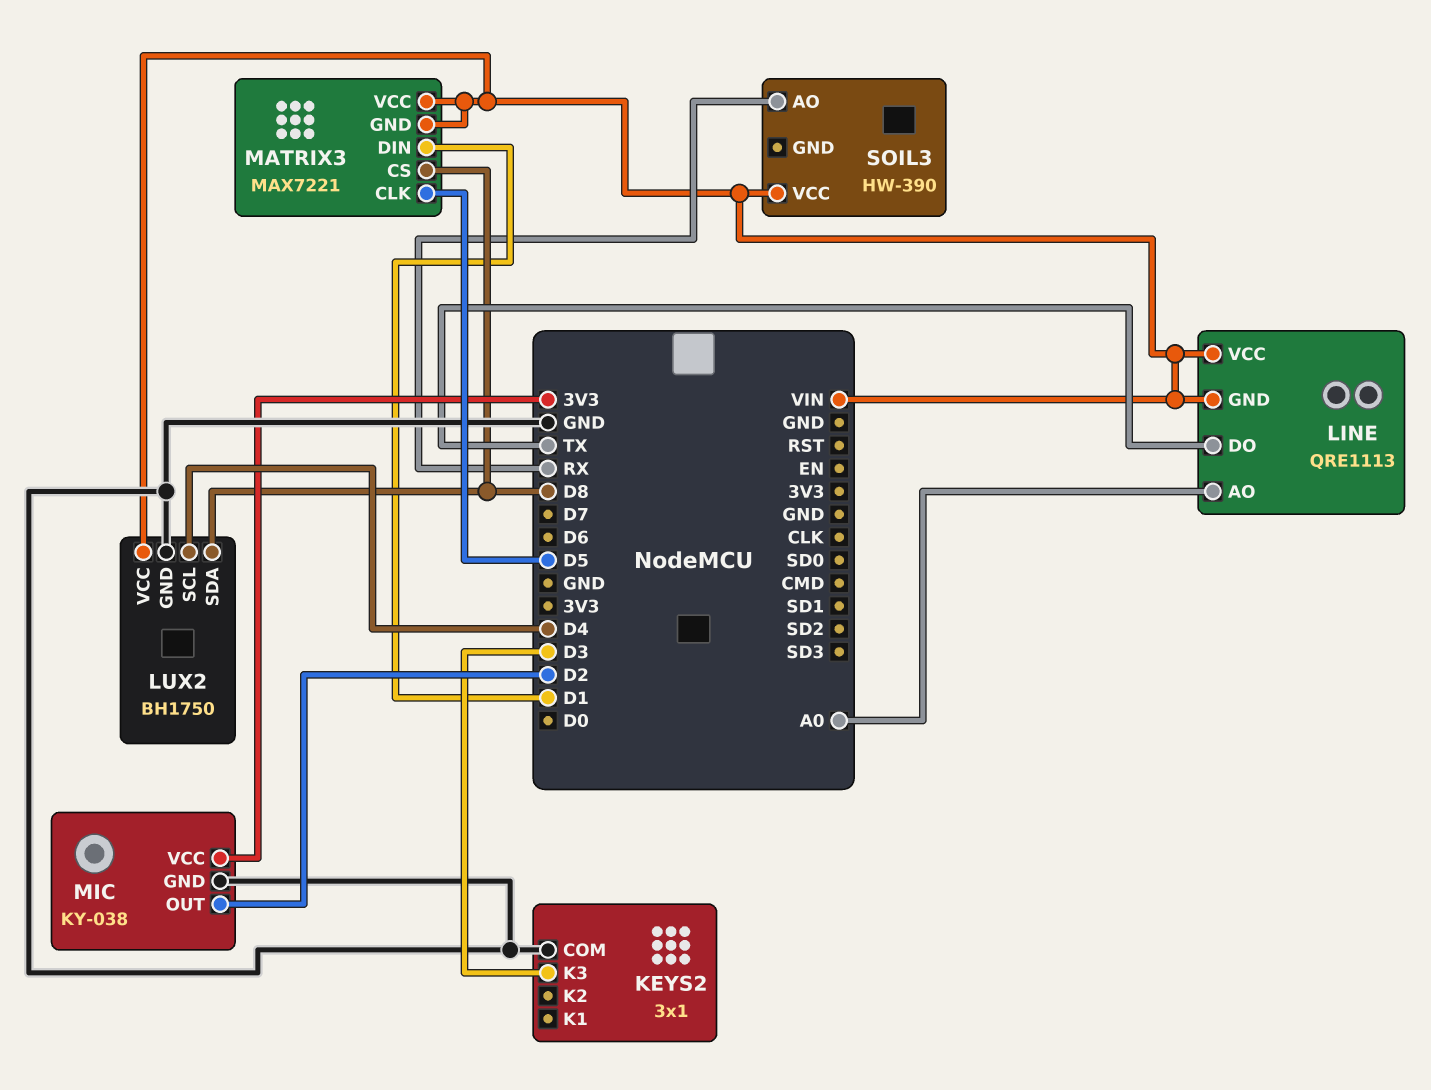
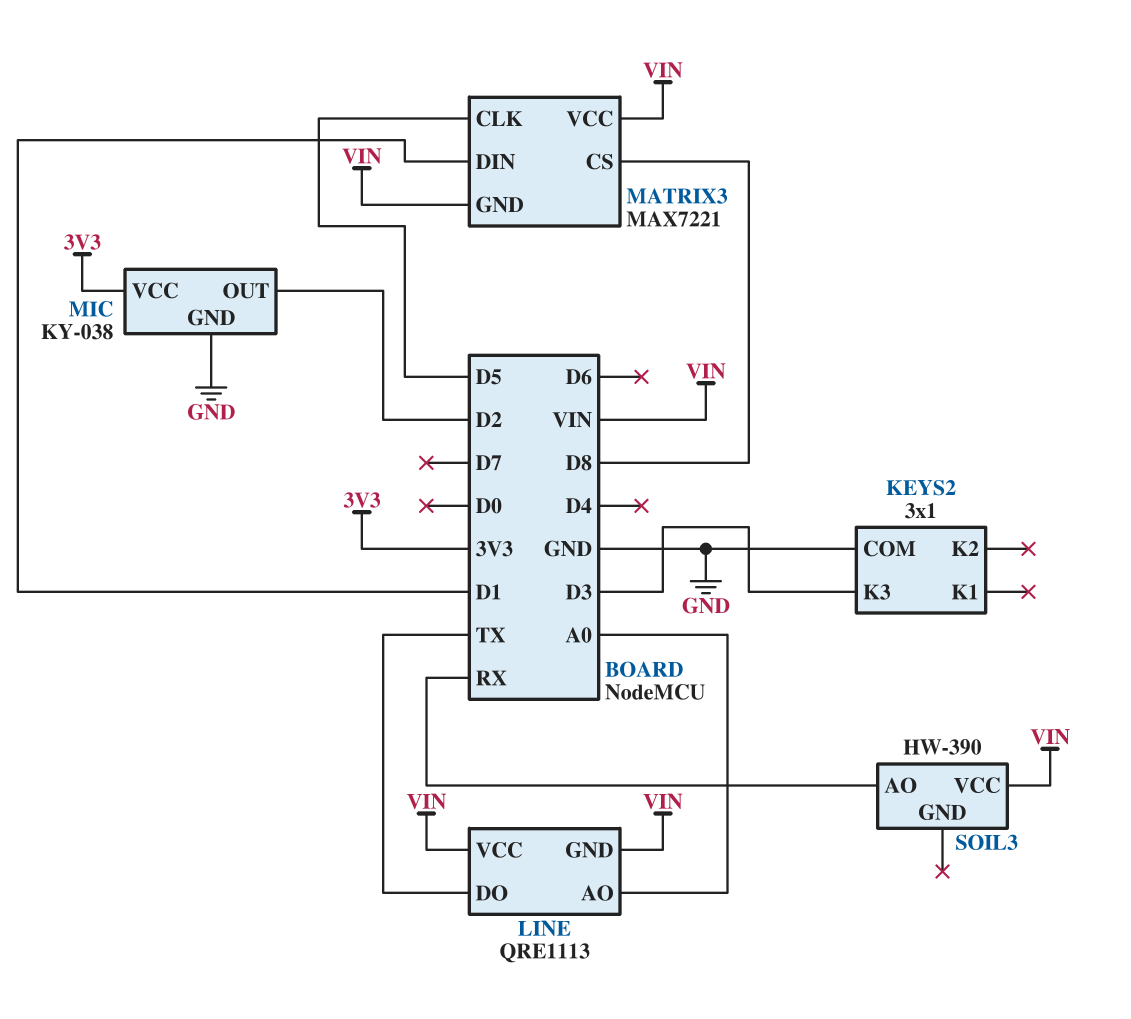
LUX2: BH1750 -> none
LUX2 pin GND: GND -> none
LUX2 pin SCL: D4 -> none
LUX2 pin SDA: D8 -> none
LUX2 pin VCC: VIN -> none

